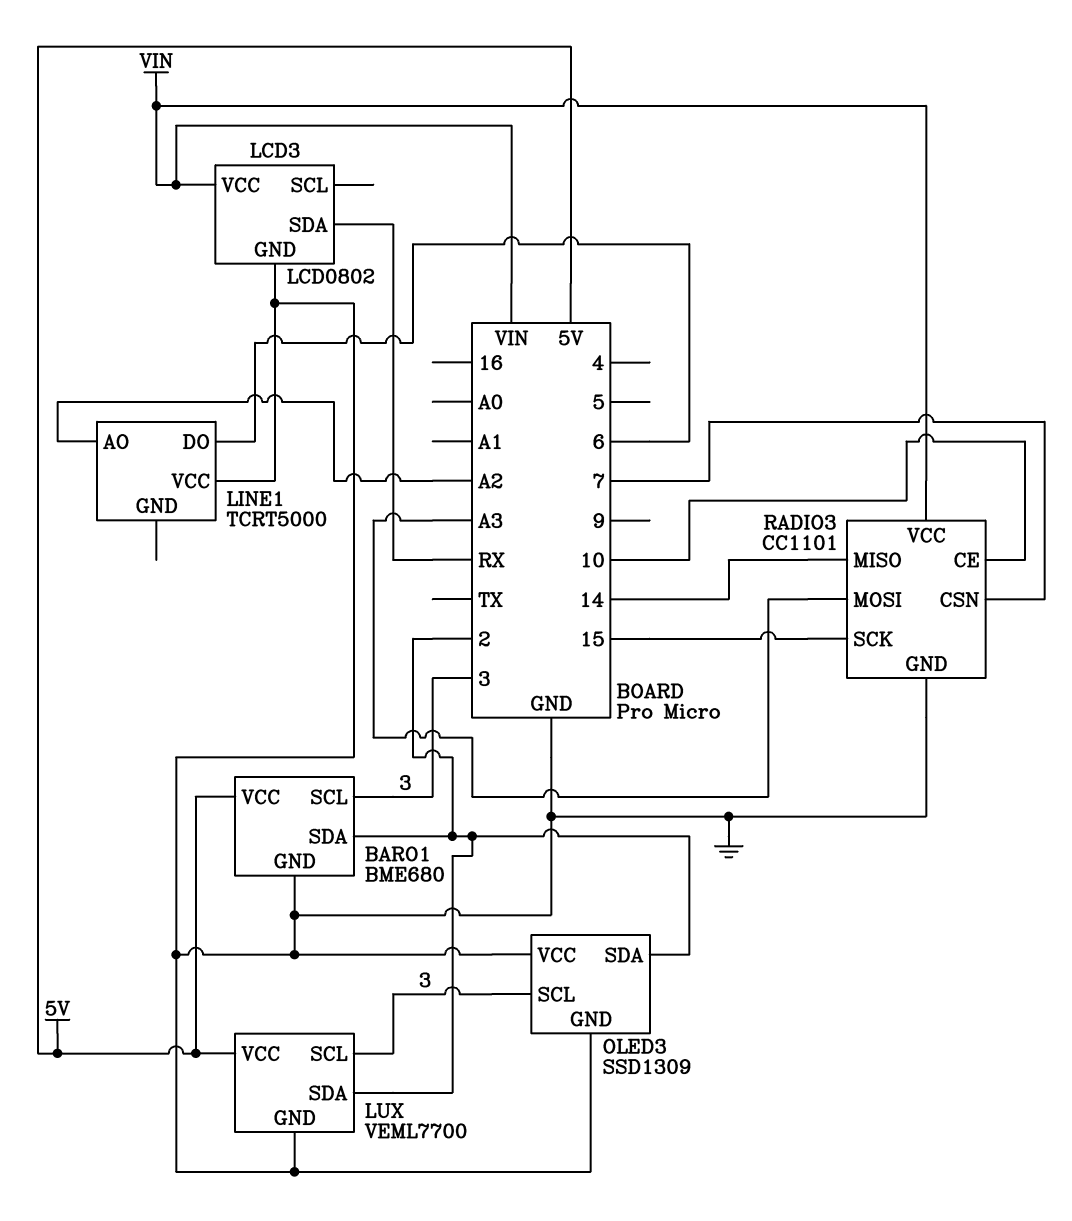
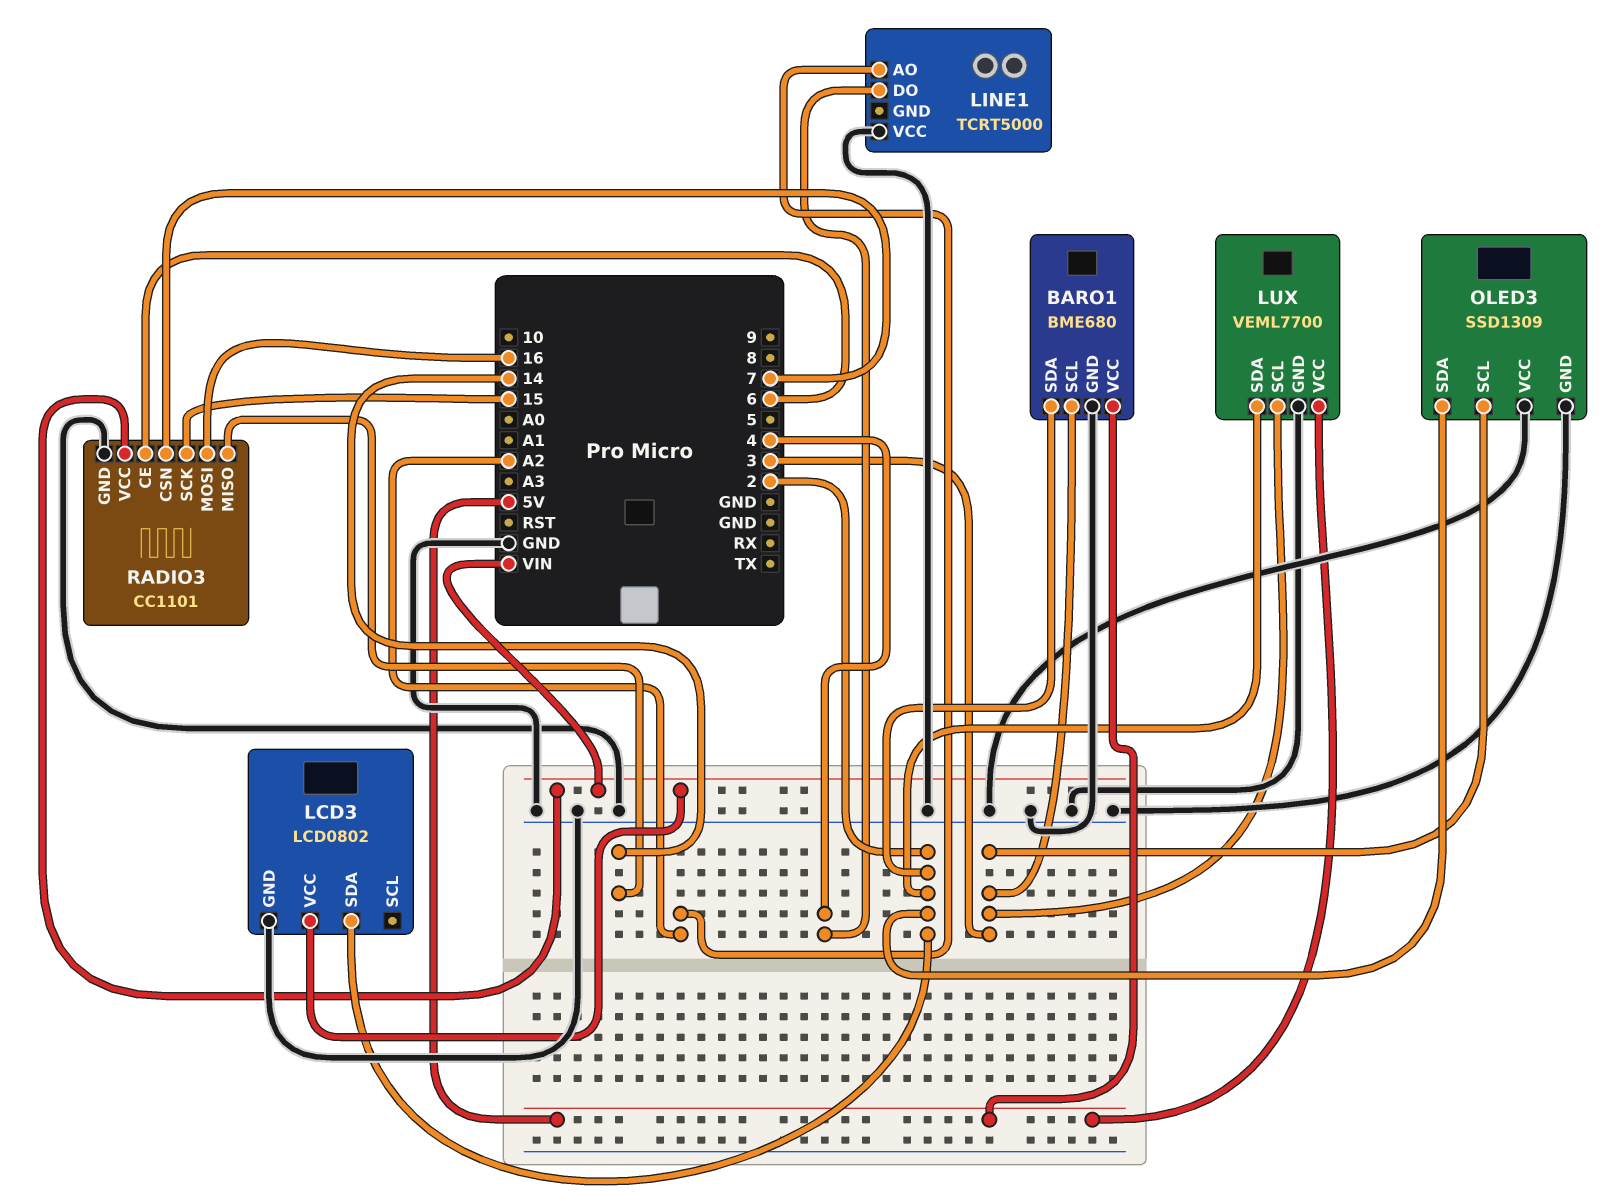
LCD3 pin SDA: RX -> 2
LINE1 pin DO: 6 -> 4
RADIO3 pin CE: 10 -> 6
RADIO3 pin MOSI: A3 -> 16

